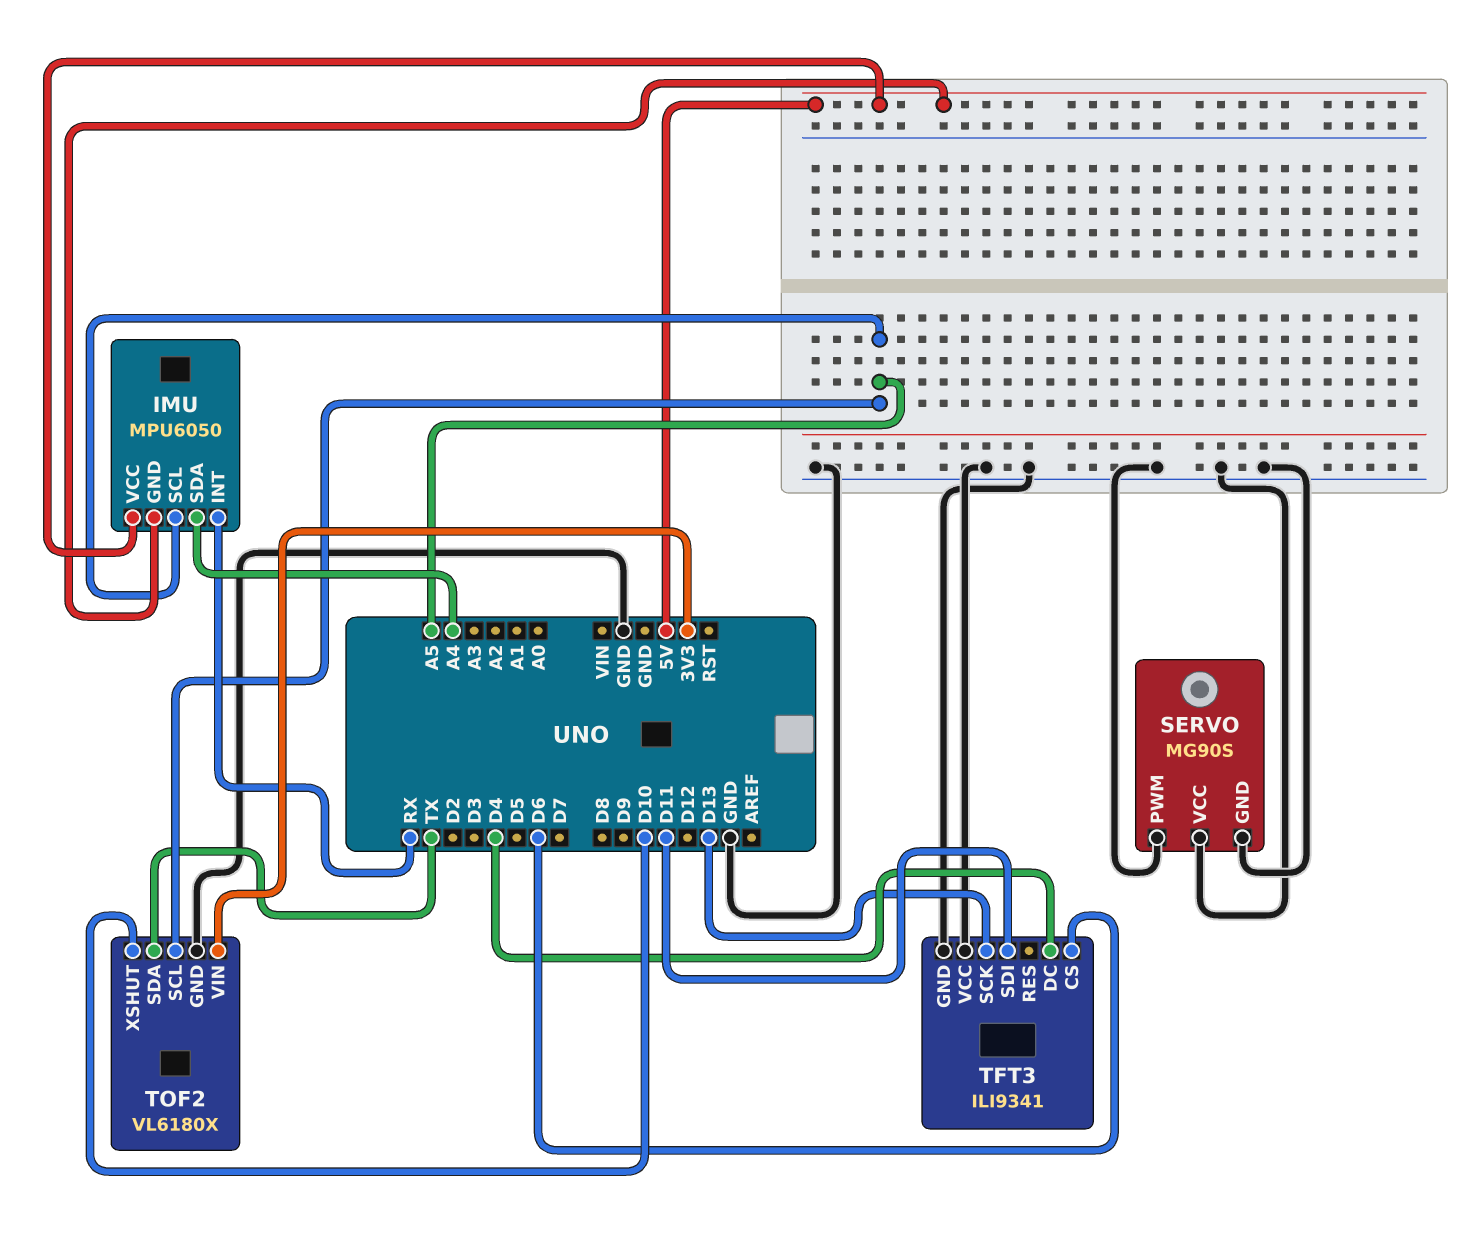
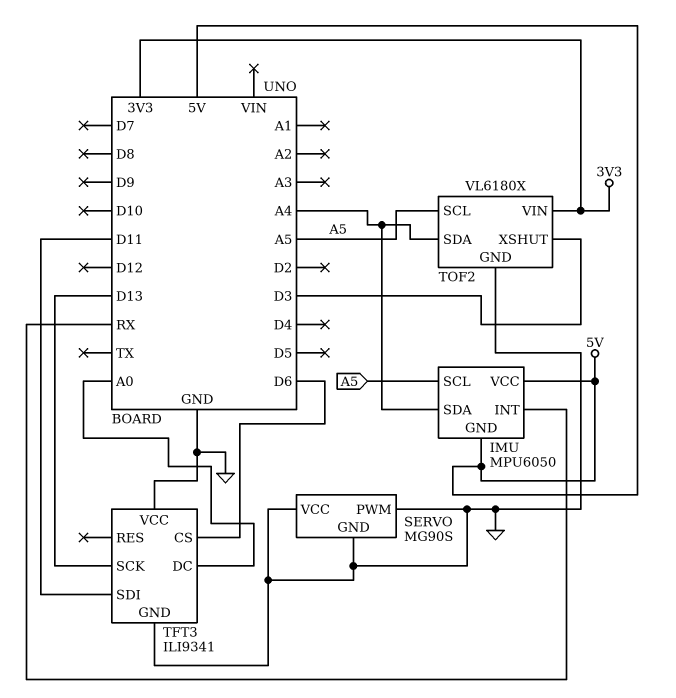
TFT3 pin DC: D4 -> A0
TOF2 pin SDA: TX -> A4
TOF2 pin XSHUT: D10 -> D3

